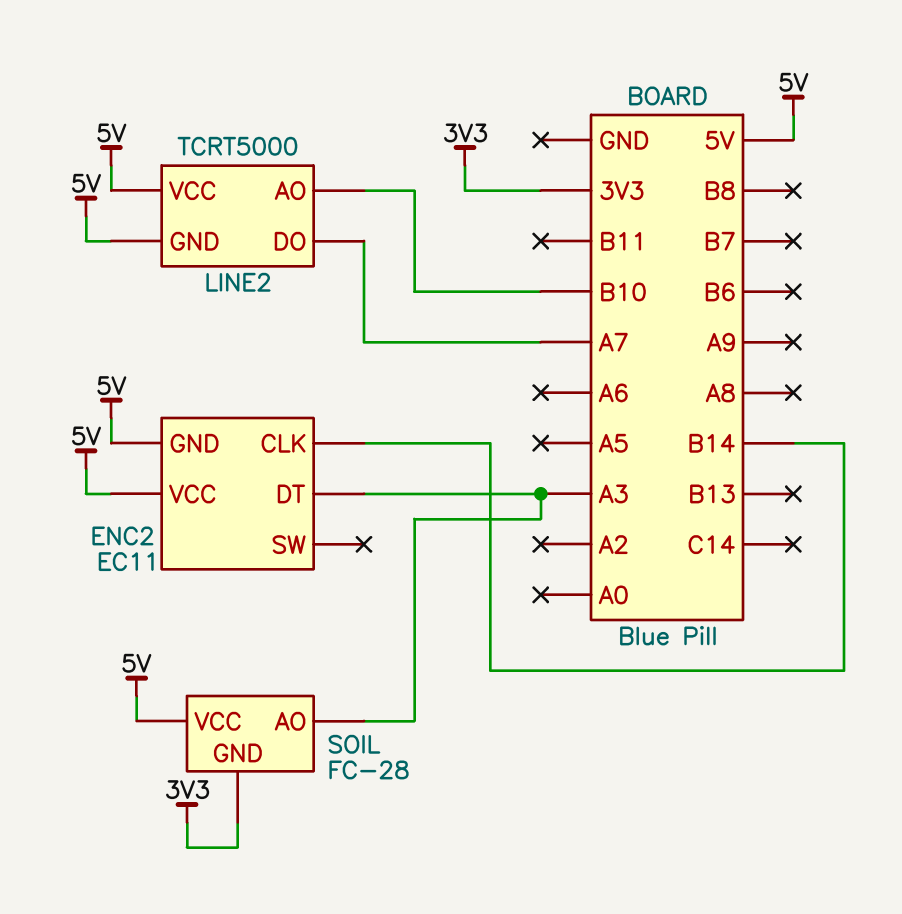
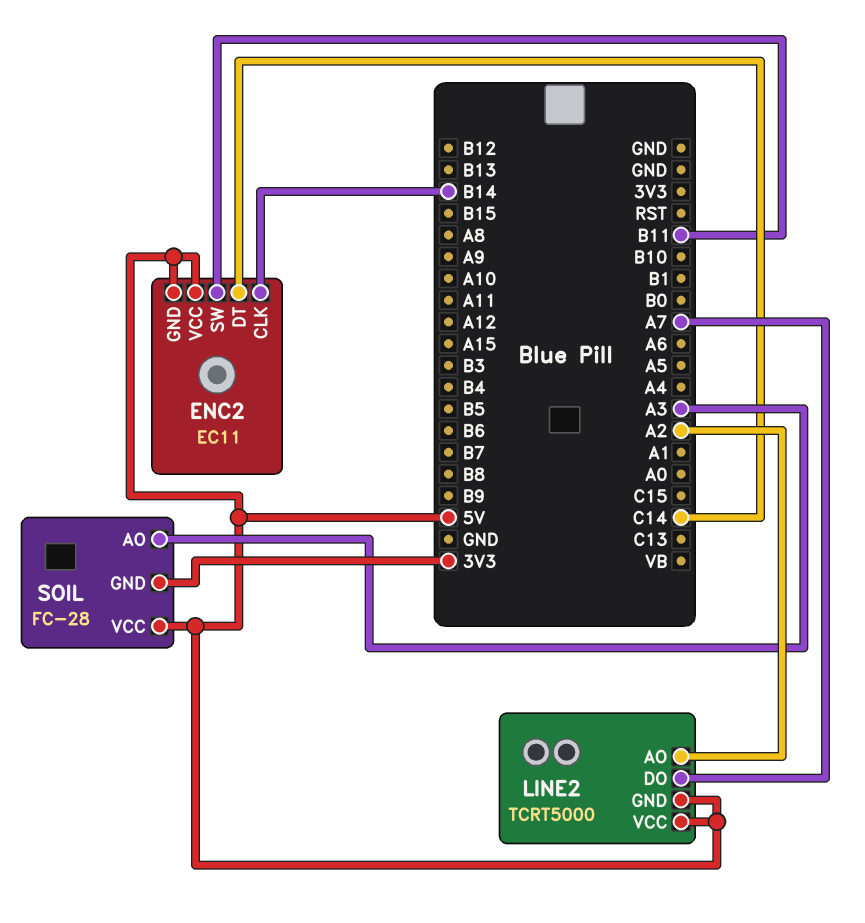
ENC2 pin DT: A3 -> C14
ENC2 pin SW: none -> B11
LINE2 pin AO: B10 -> A2

